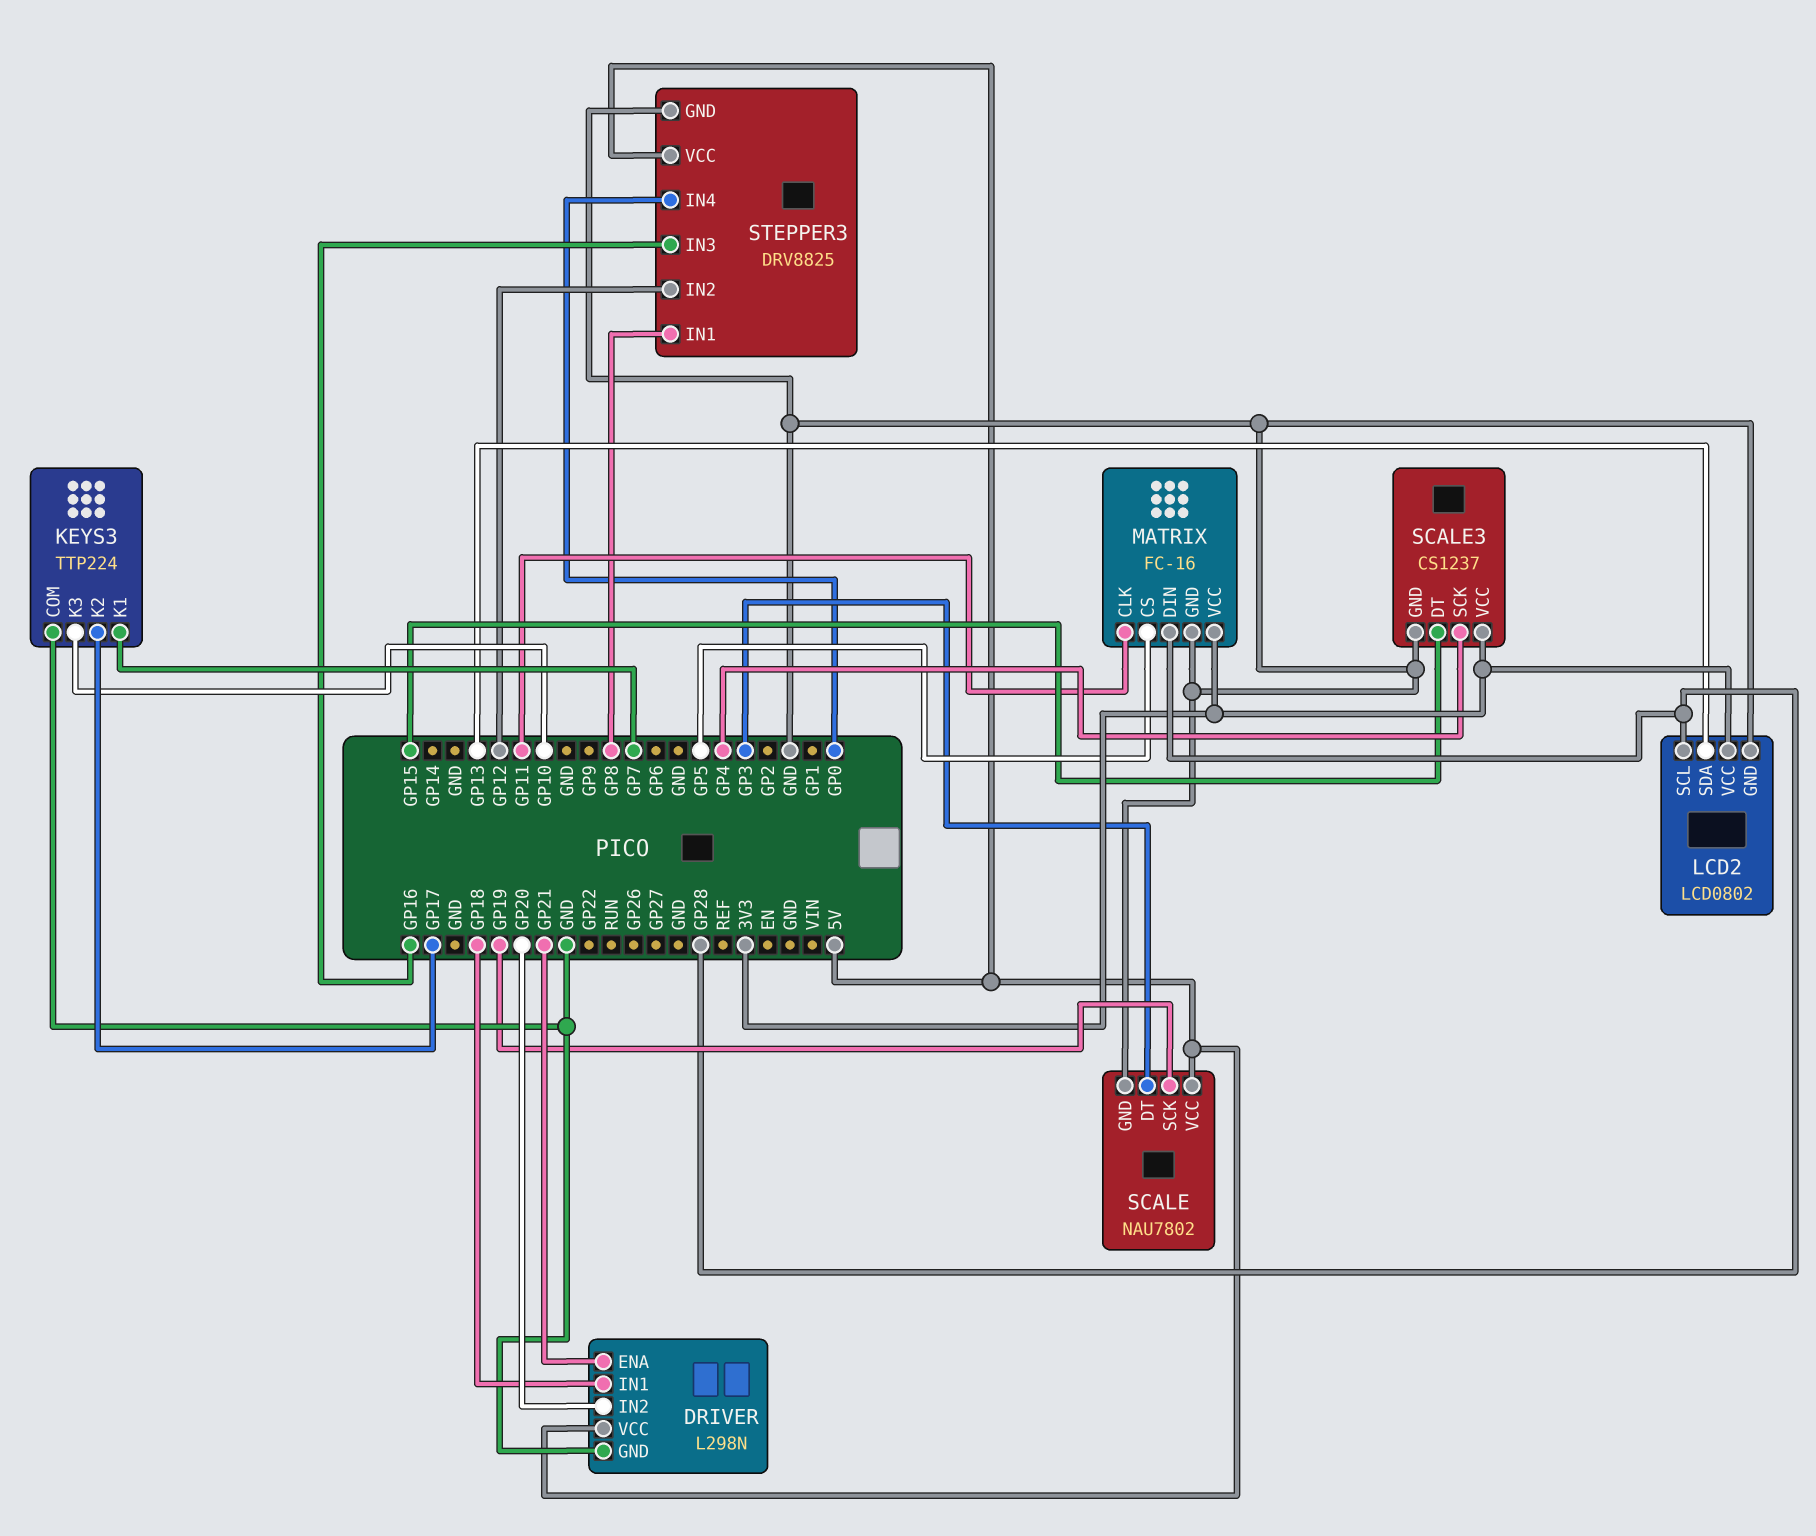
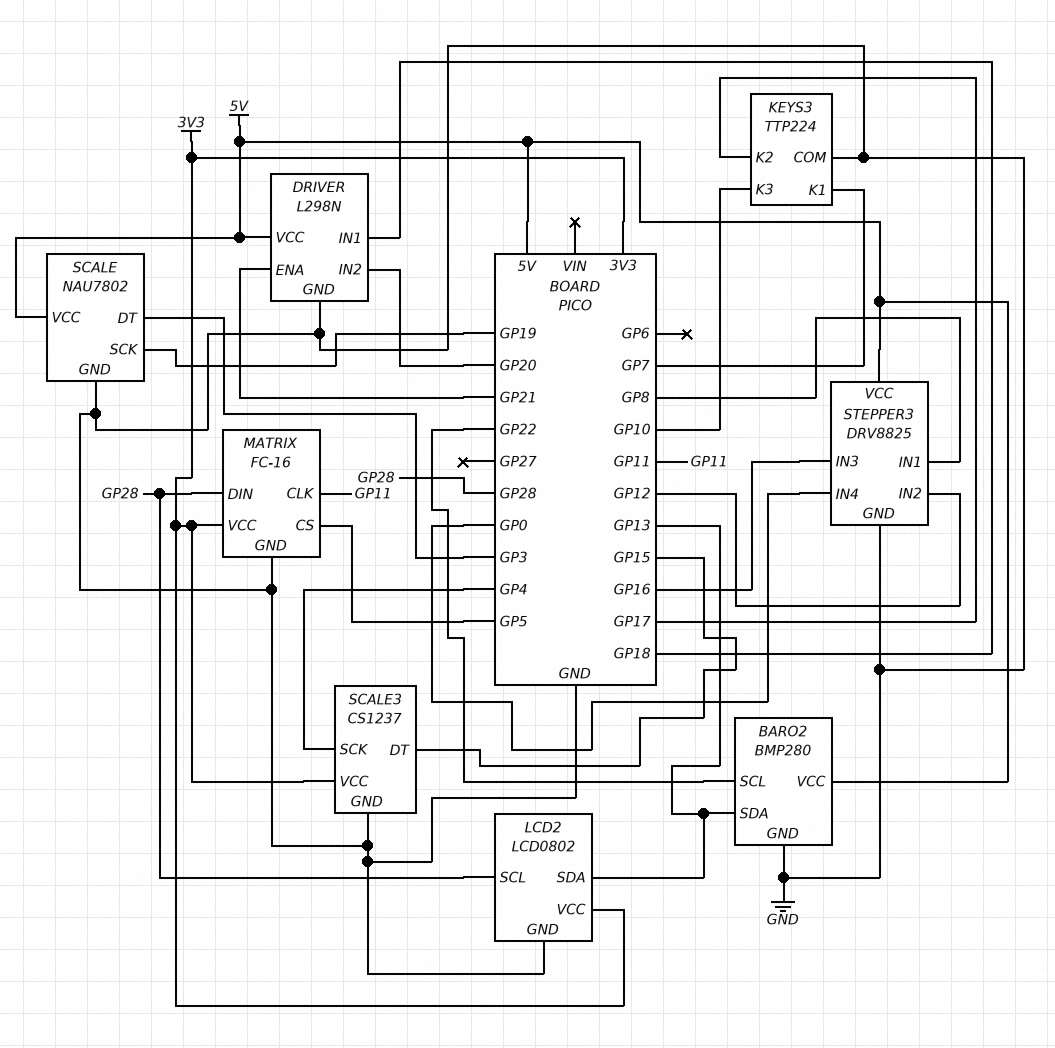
BARO2: none -> BMP280
BARO2 pin GND: none -> GND
BARO2 pin SCL: none -> GP22
BARO2 pin SDA: none -> GP13
BARO2 pin VCC: none -> 5V

